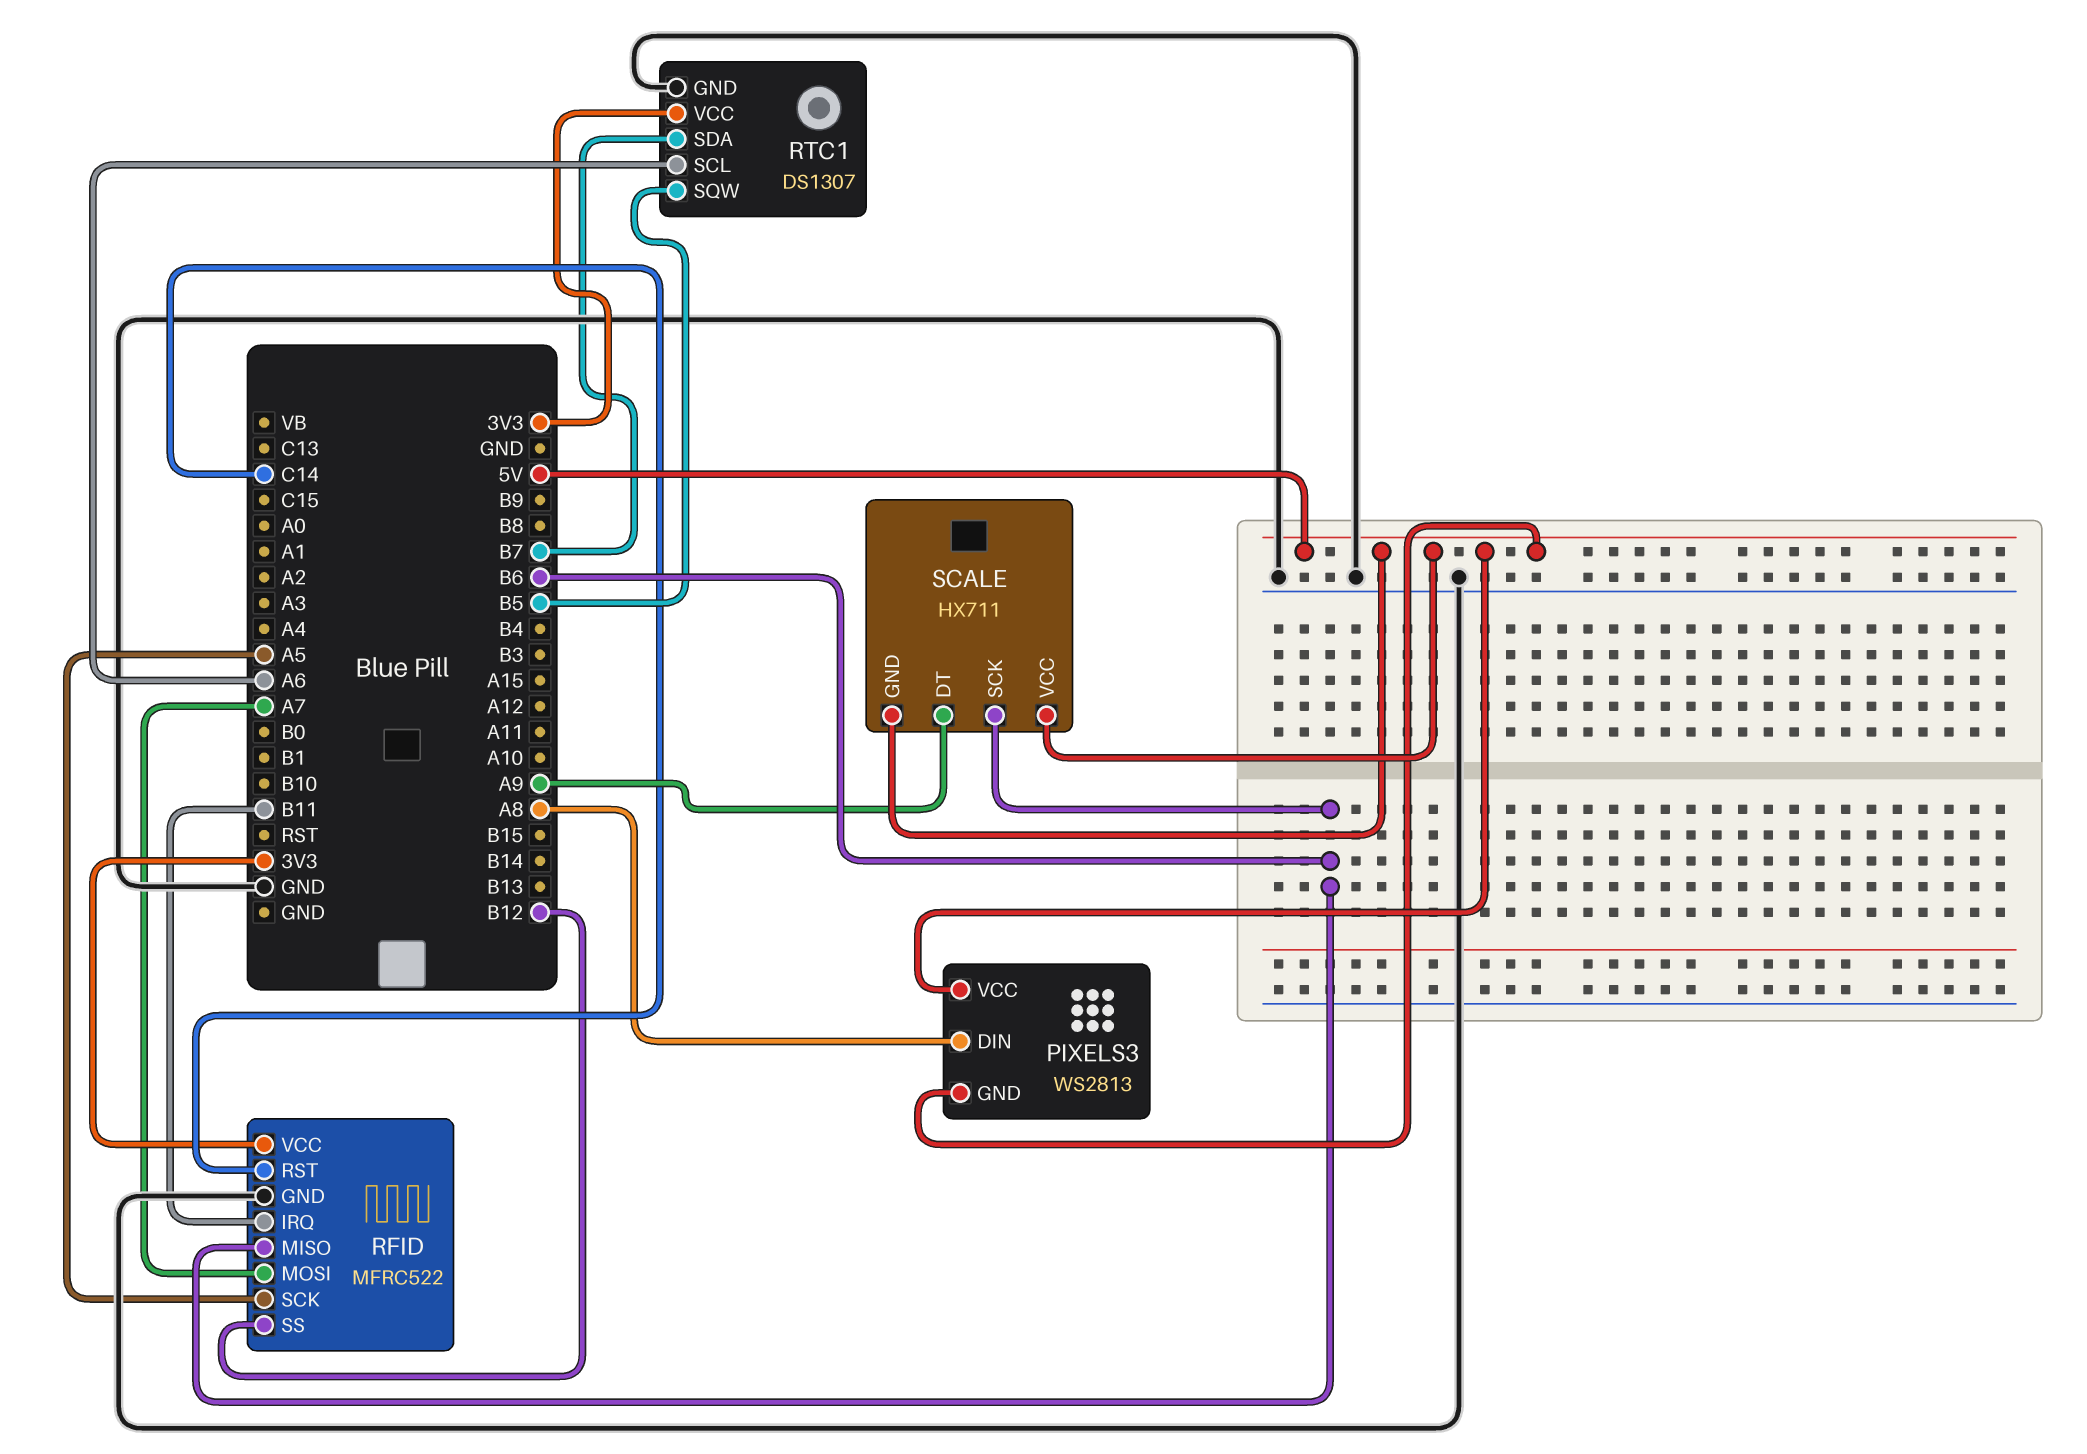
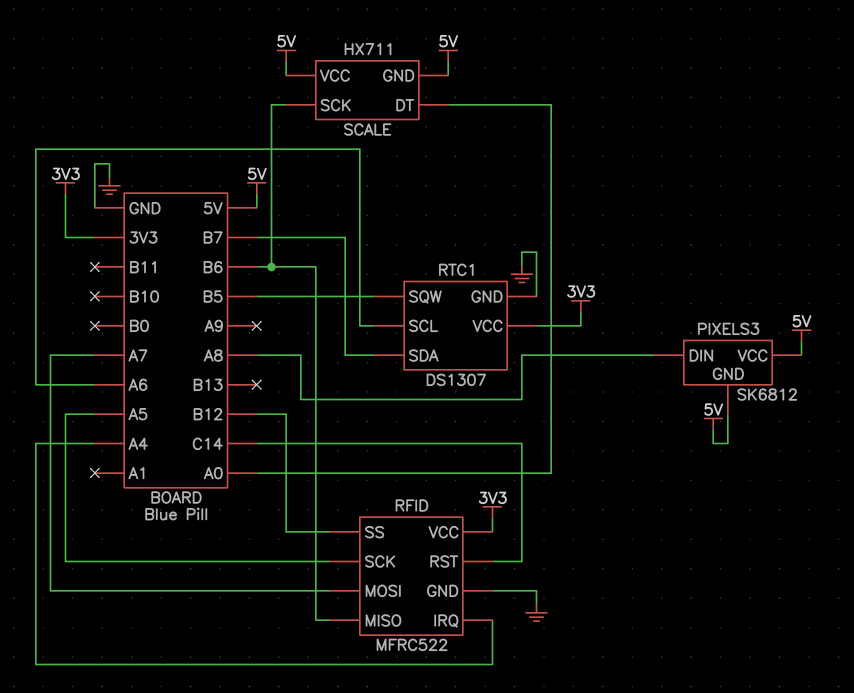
PIXELS3: WS2813 -> SK6812
RFID pin IRQ: B11 -> A4
SCALE pin DT: A9 -> A0

